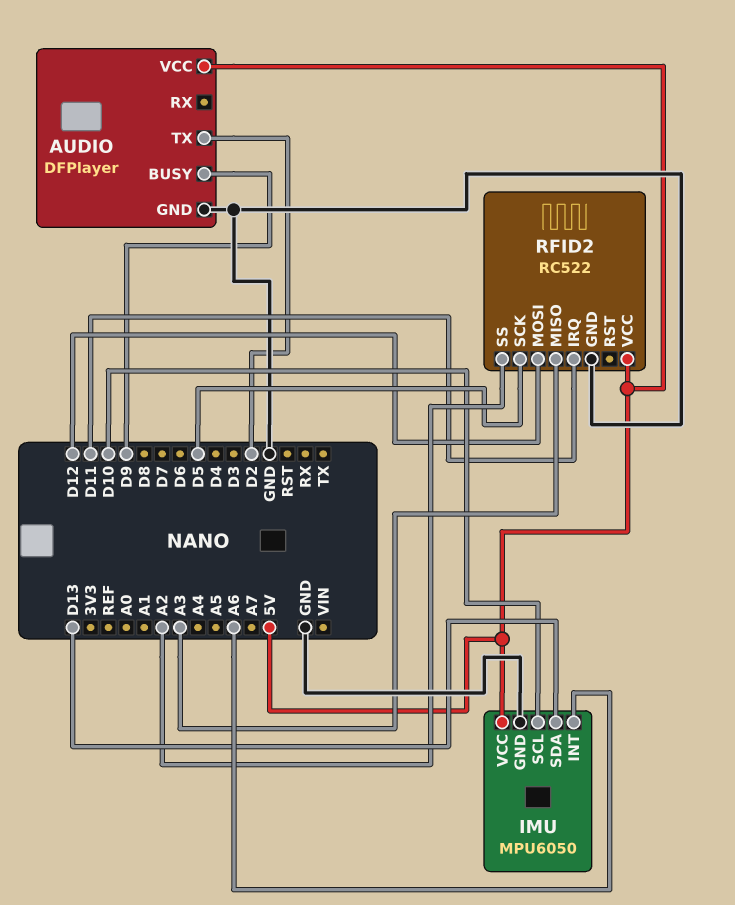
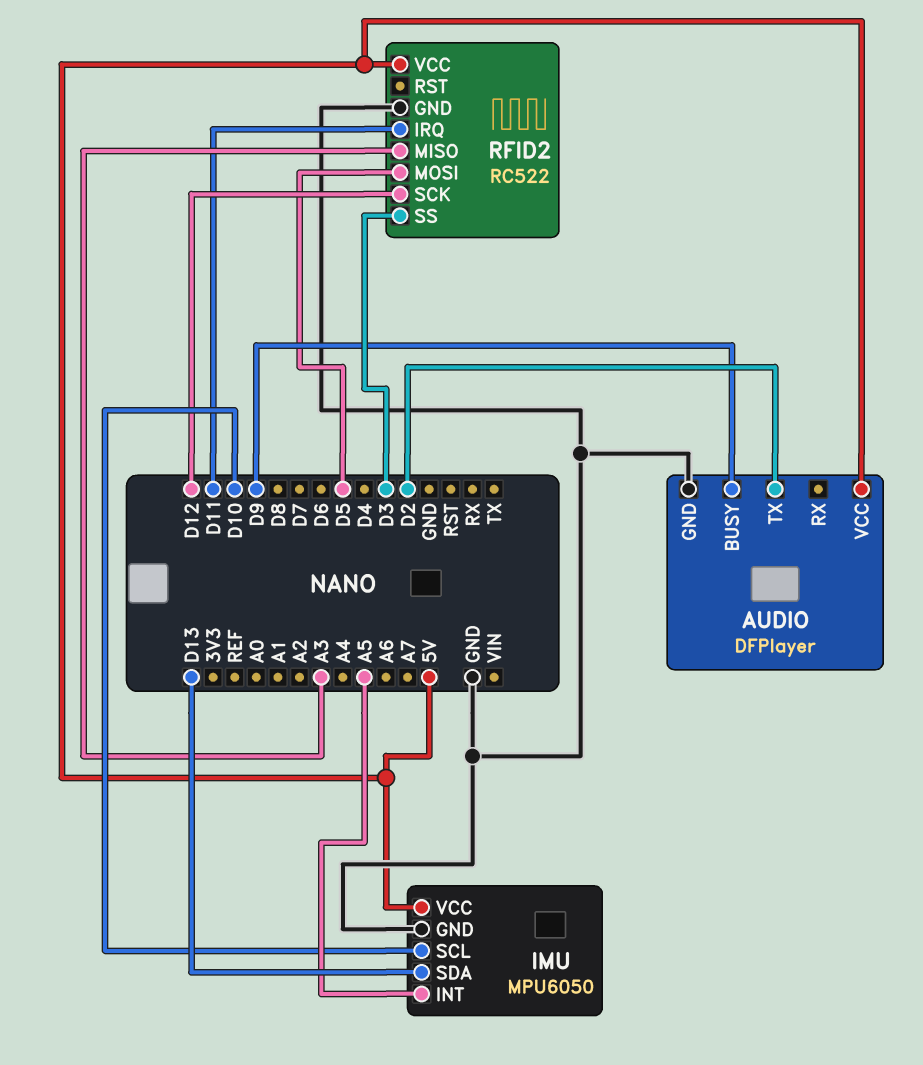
IMU pin INT: A6 -> A5
RFID2 pin MOSI: D12 -> D5
RFID2 pin SCK: D5 -> D12
RFID2 pin SS: A2 -> D3

